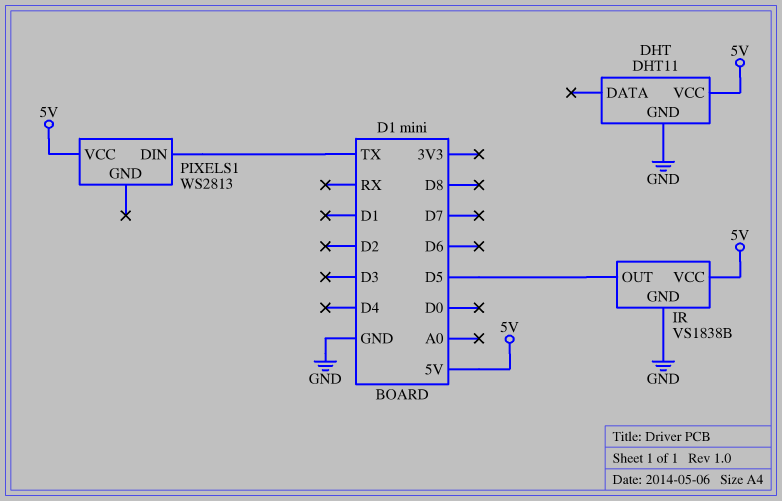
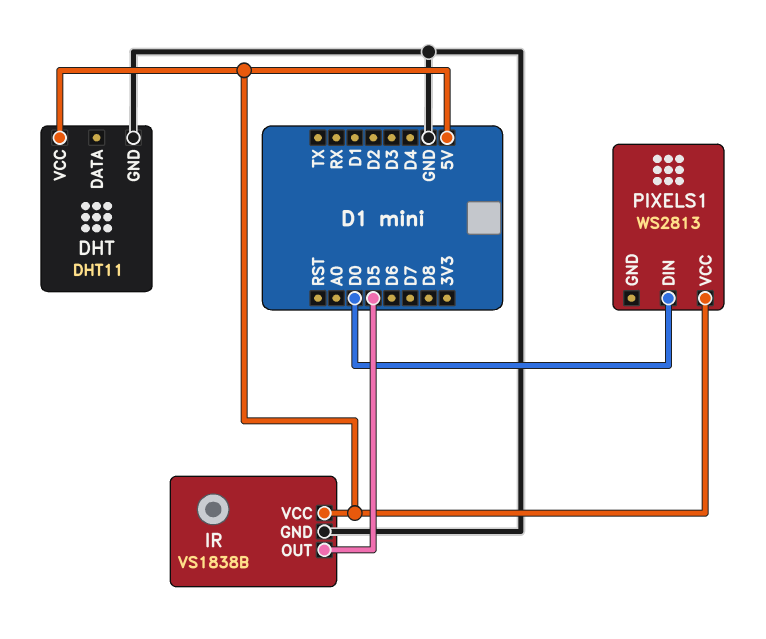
PIXELS1 pin DIN: TX -> D0

